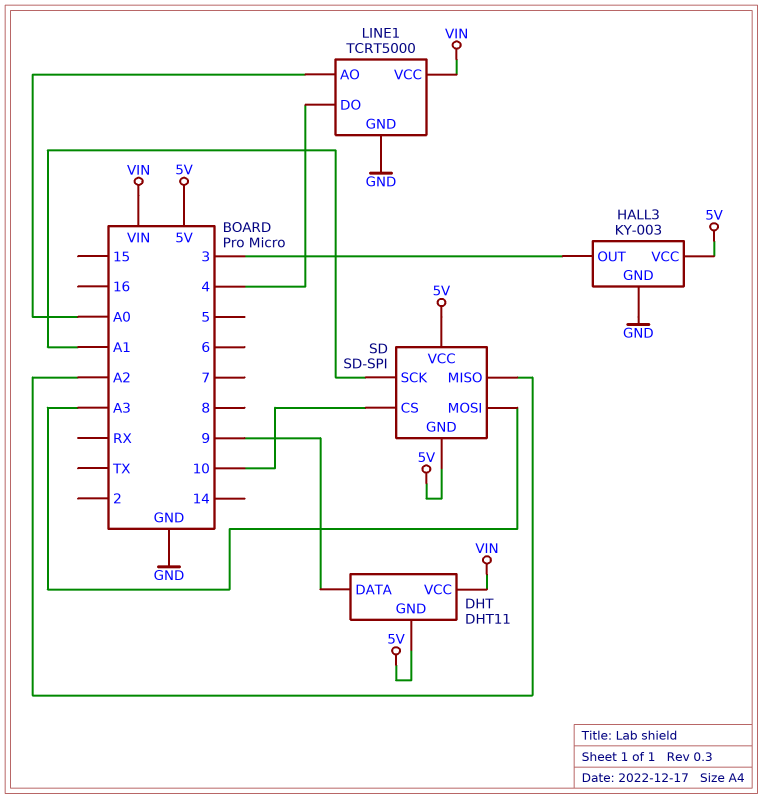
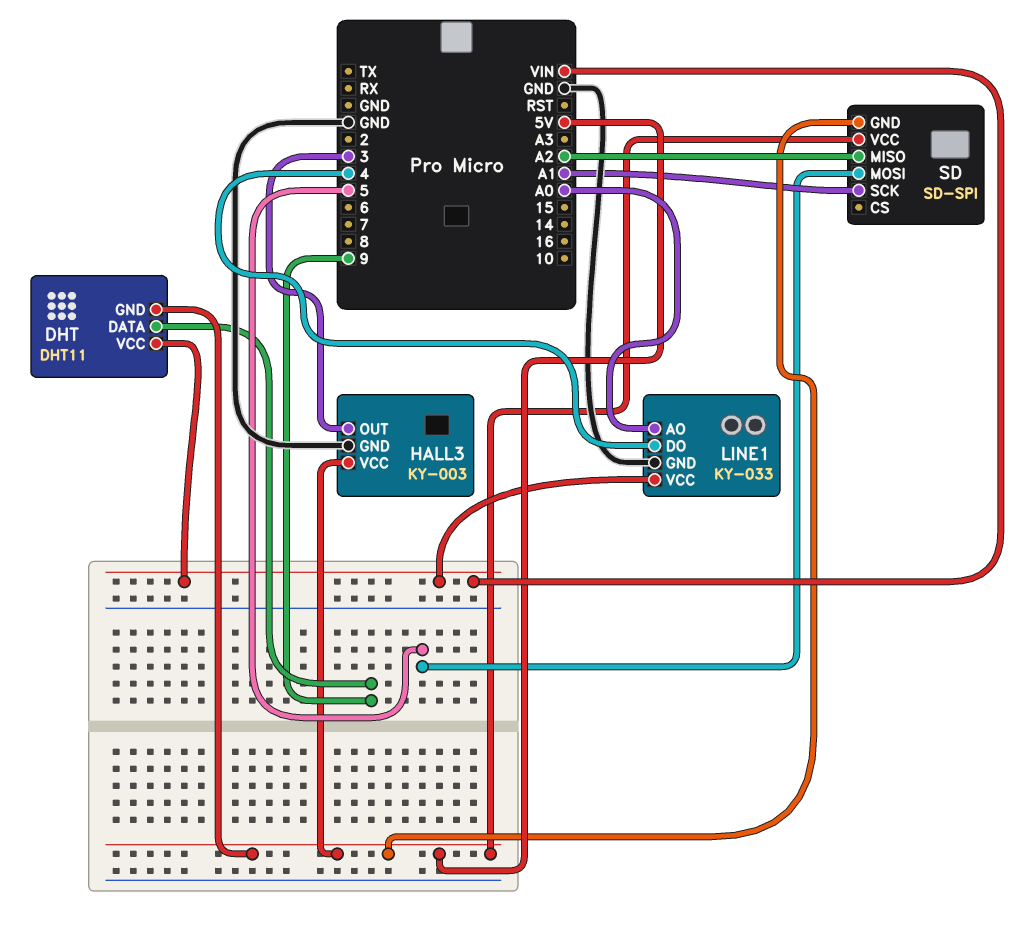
LINE1: TCRT5000 -> KY-033
SD pin CS: 10 -> none
SD pin MOSI: A3 -> 5

